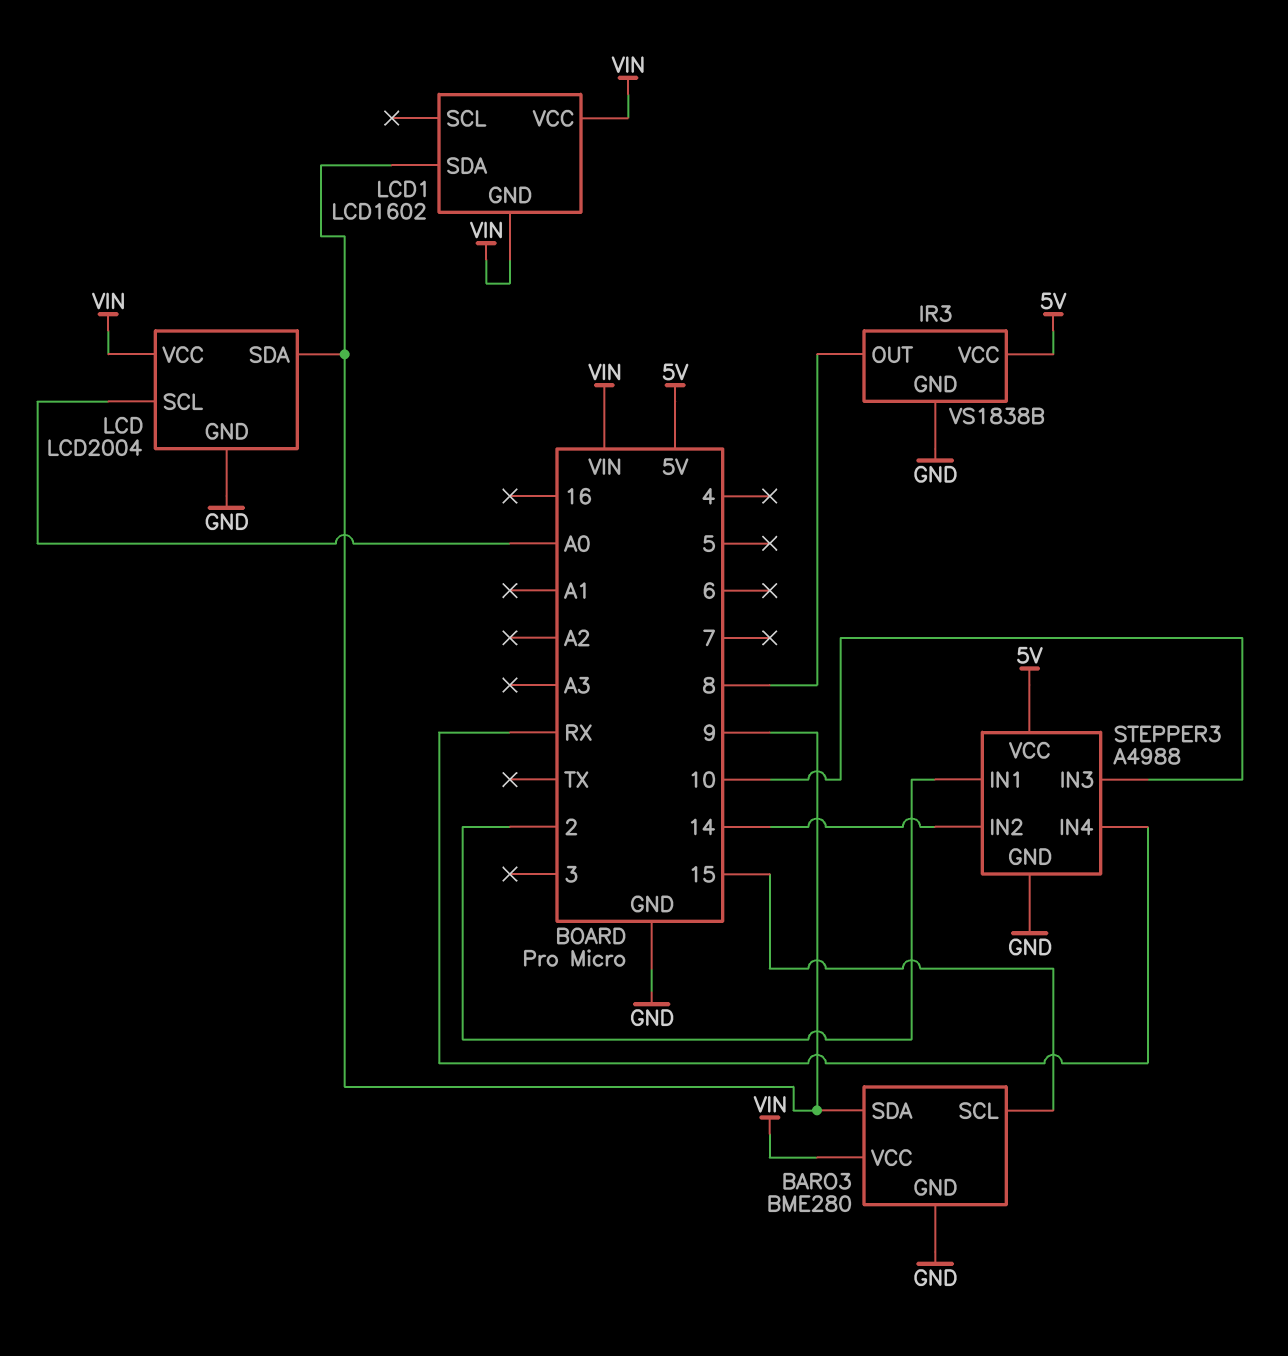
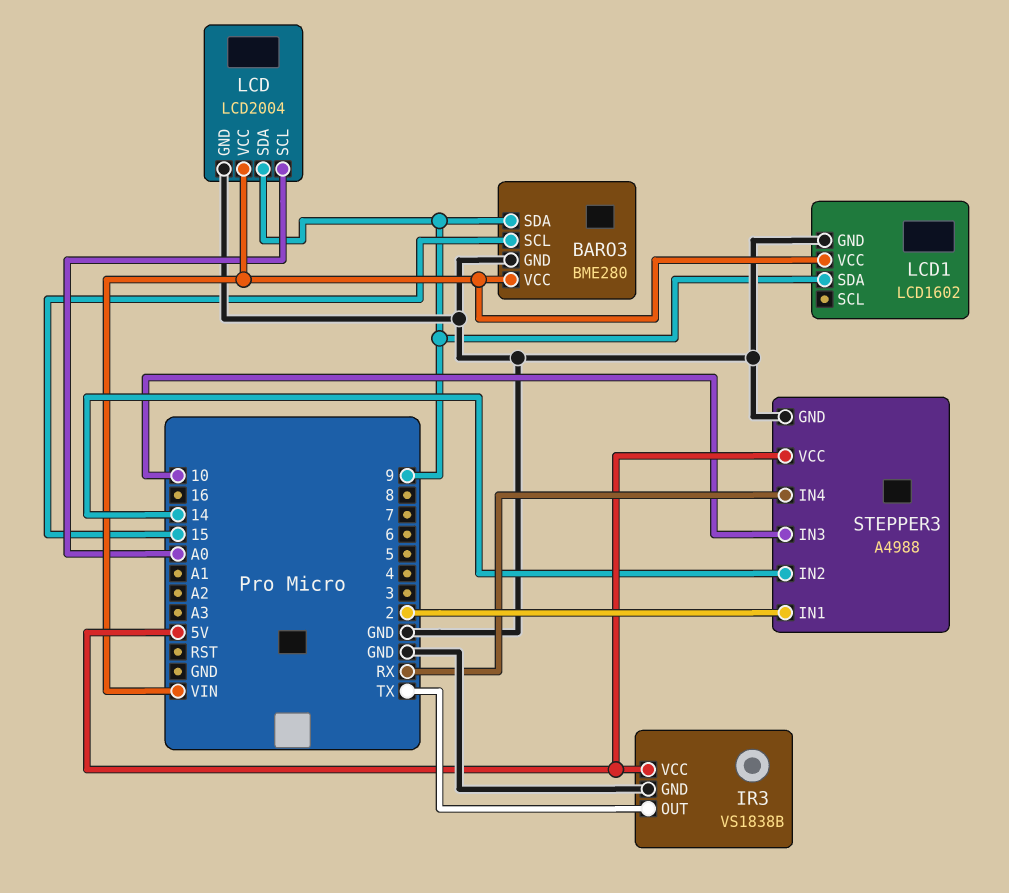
IR3 pin OUT: 8 -> TX
LCD1 pin GND: VIN -> GND

